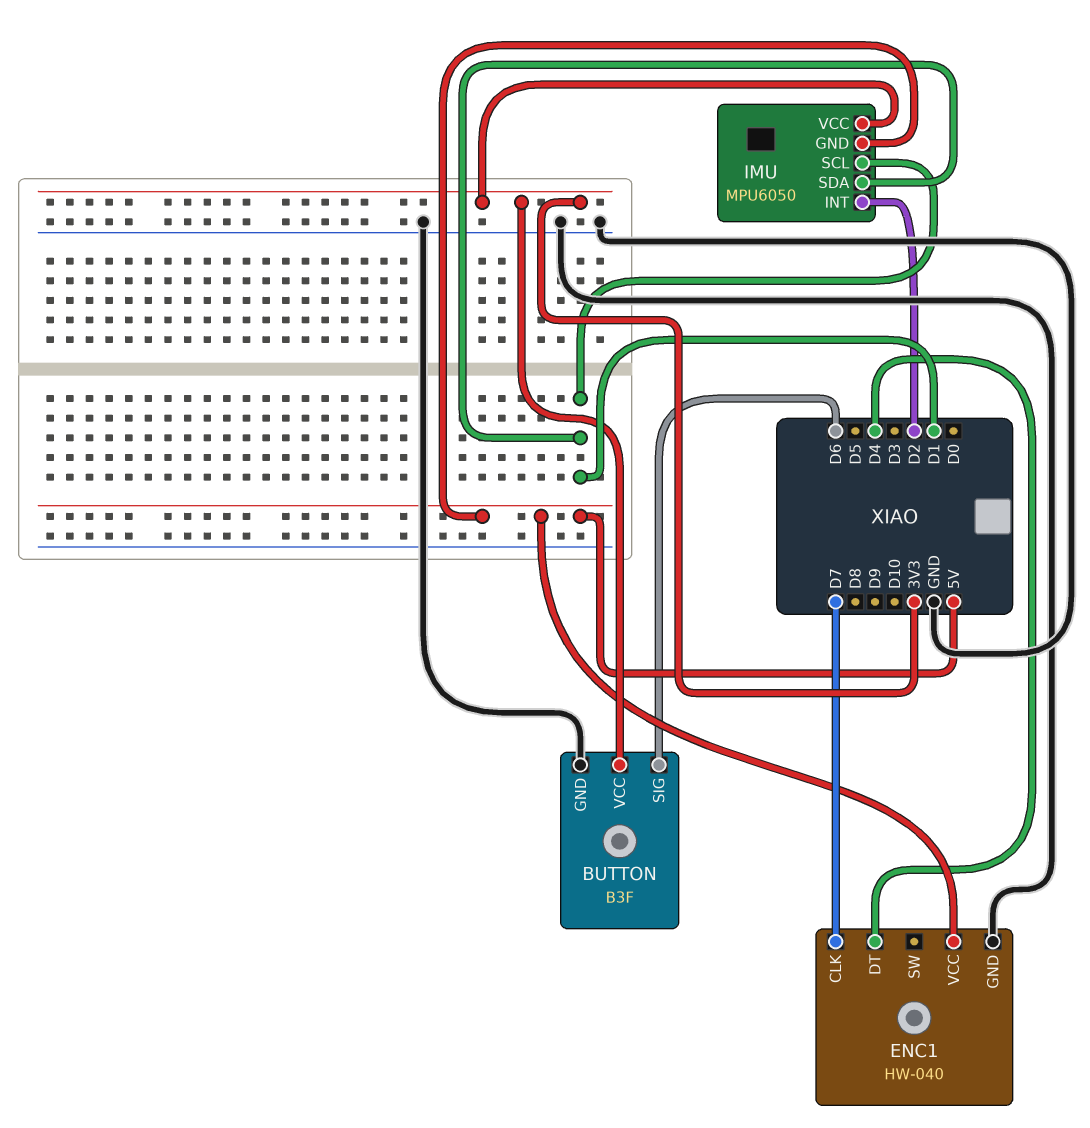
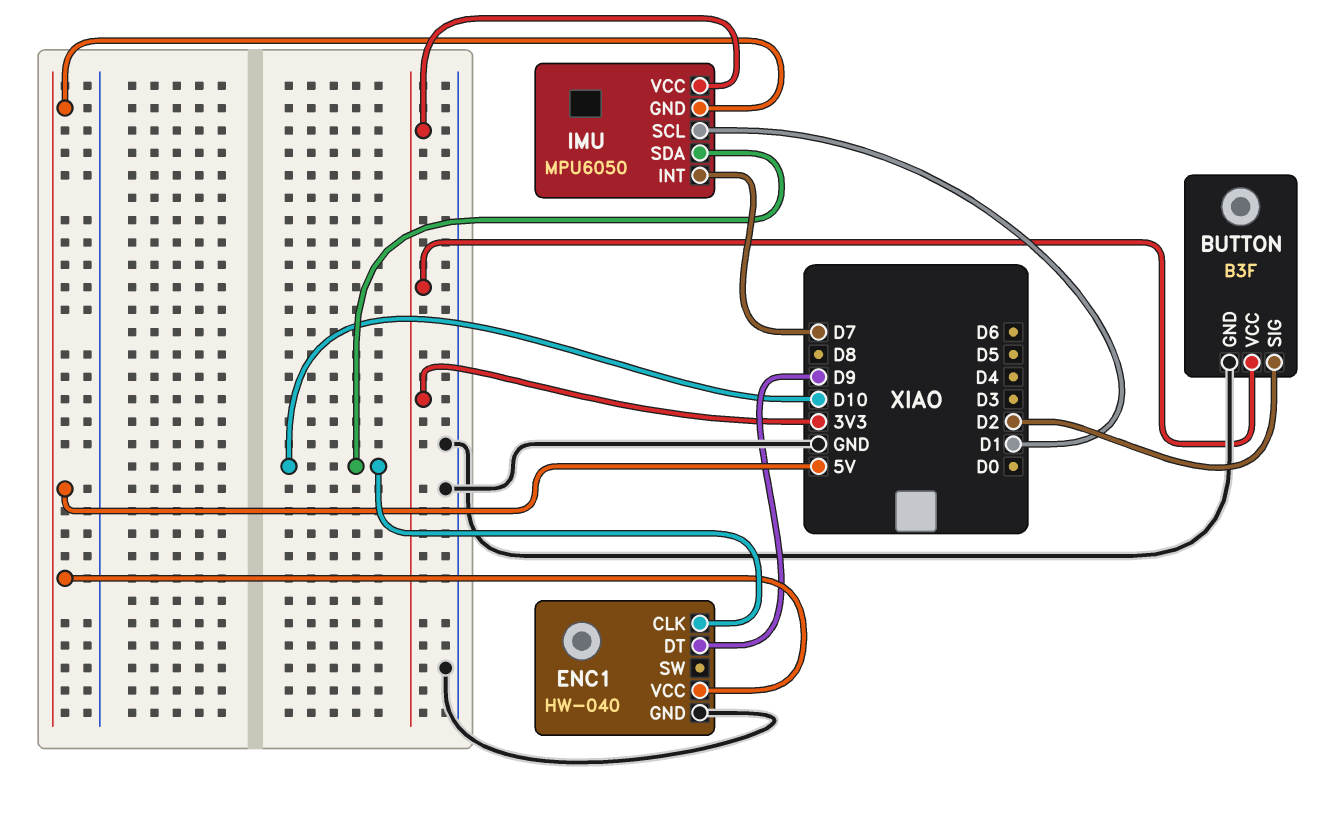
BUTTON pin SIG: D6 -> D2
ENC1 pin CLK: D7 -> D10
ENC1 pin DT: D4 -> D9
IMU pin INT: D2 -> D7
IMU pin SDA: D1 -> D10

